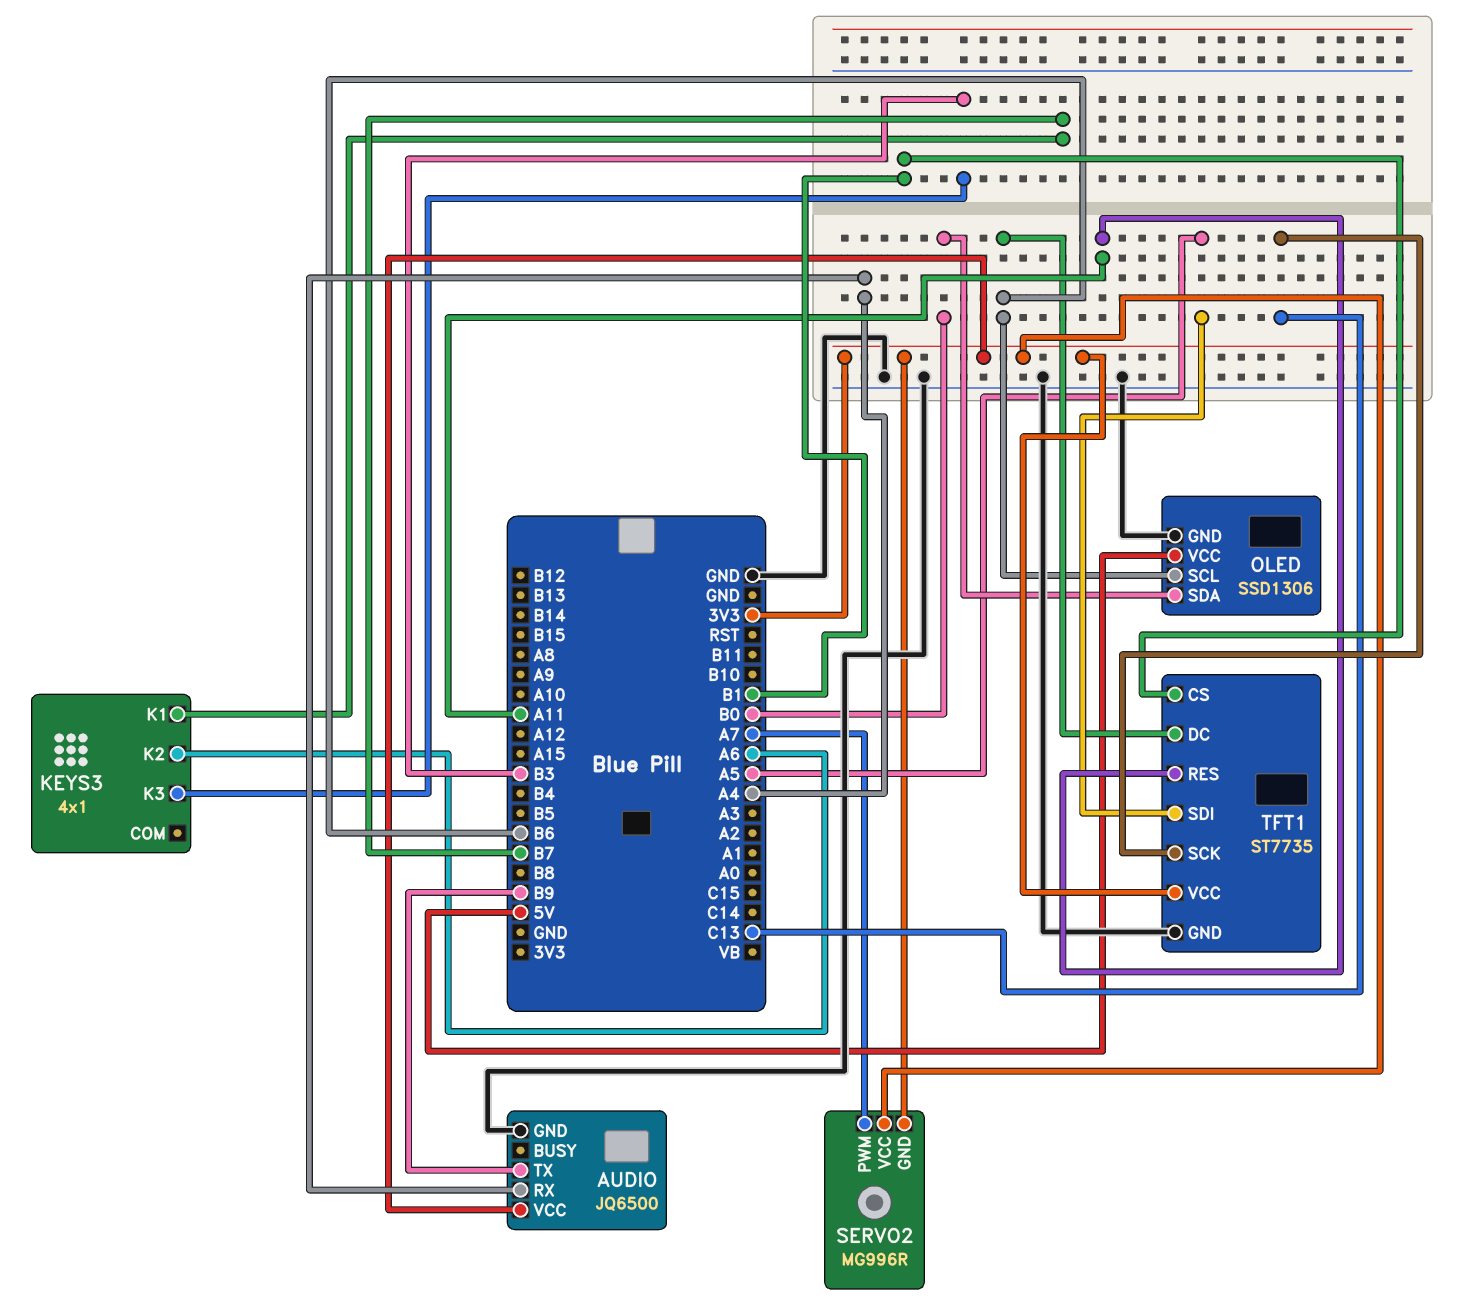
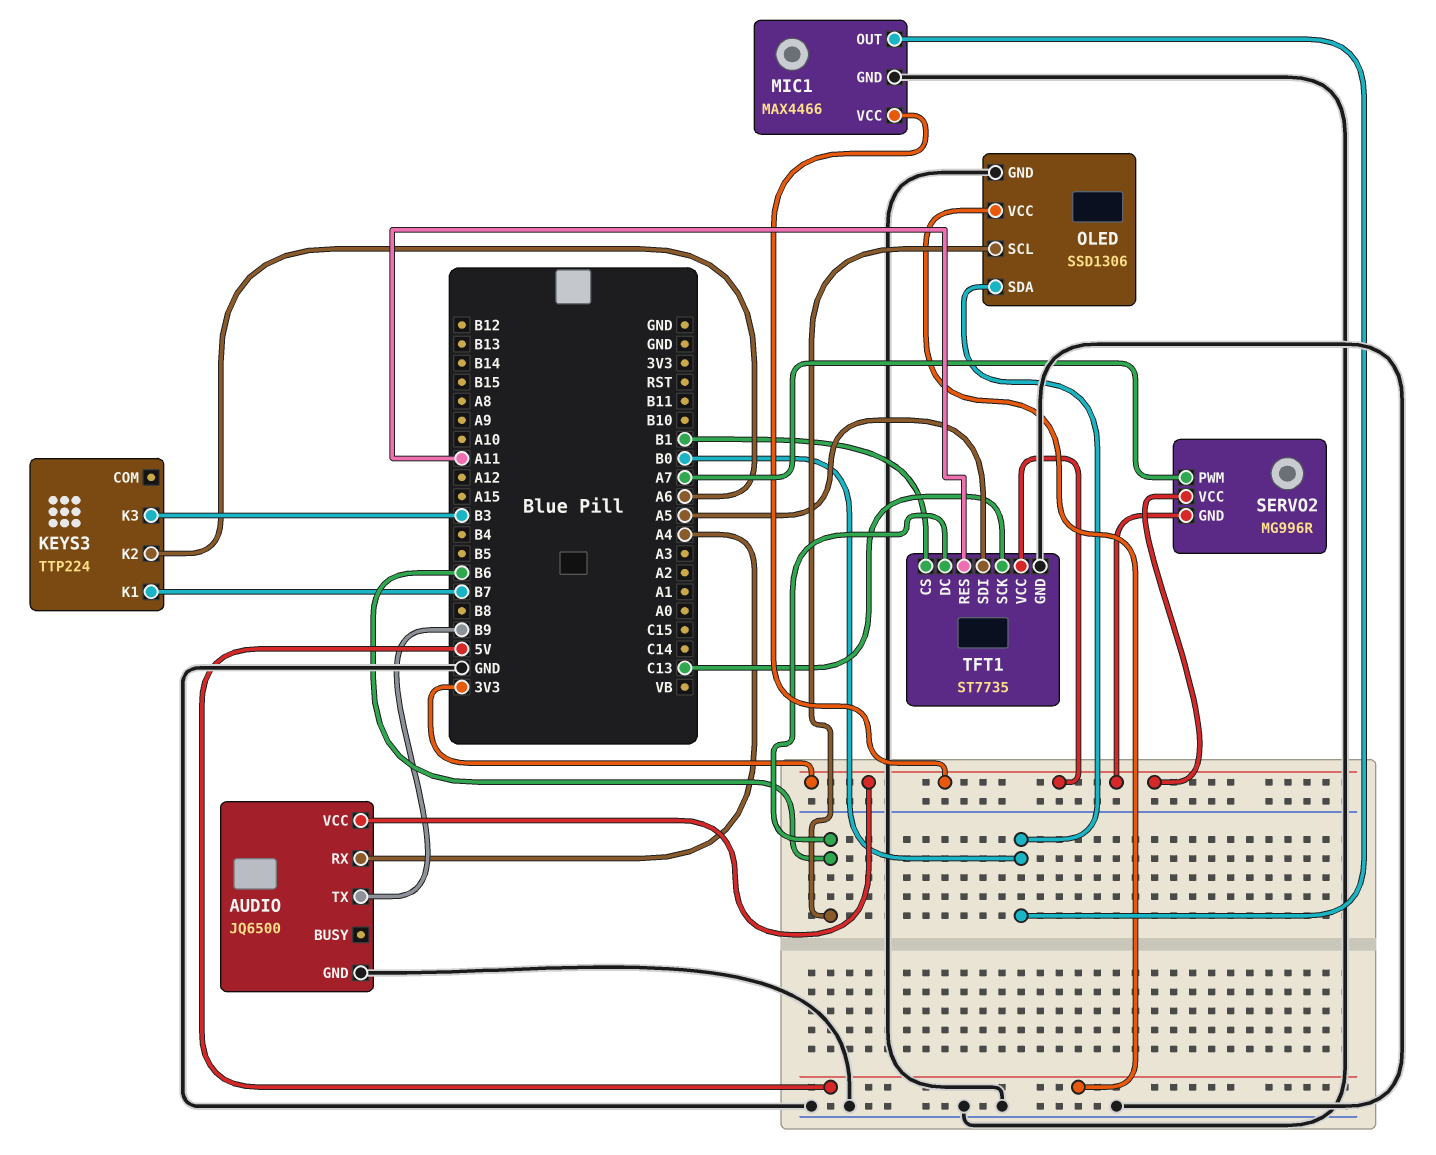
KEYS3: 4x1 -> TTP224
MIC1: none -> MAX4466
MIC1 pin GND: none -> GND
MIC1 pin OUT: none -> B0
MIC1 pin VCC: none -> 3V3

